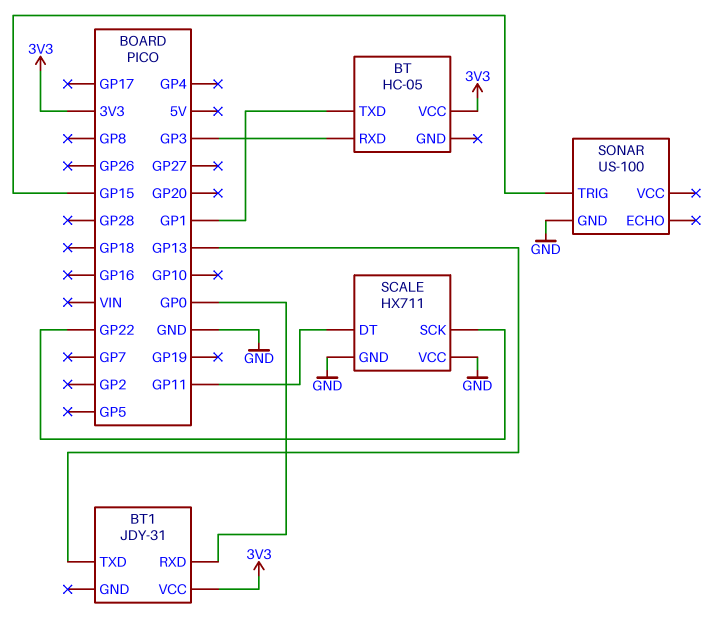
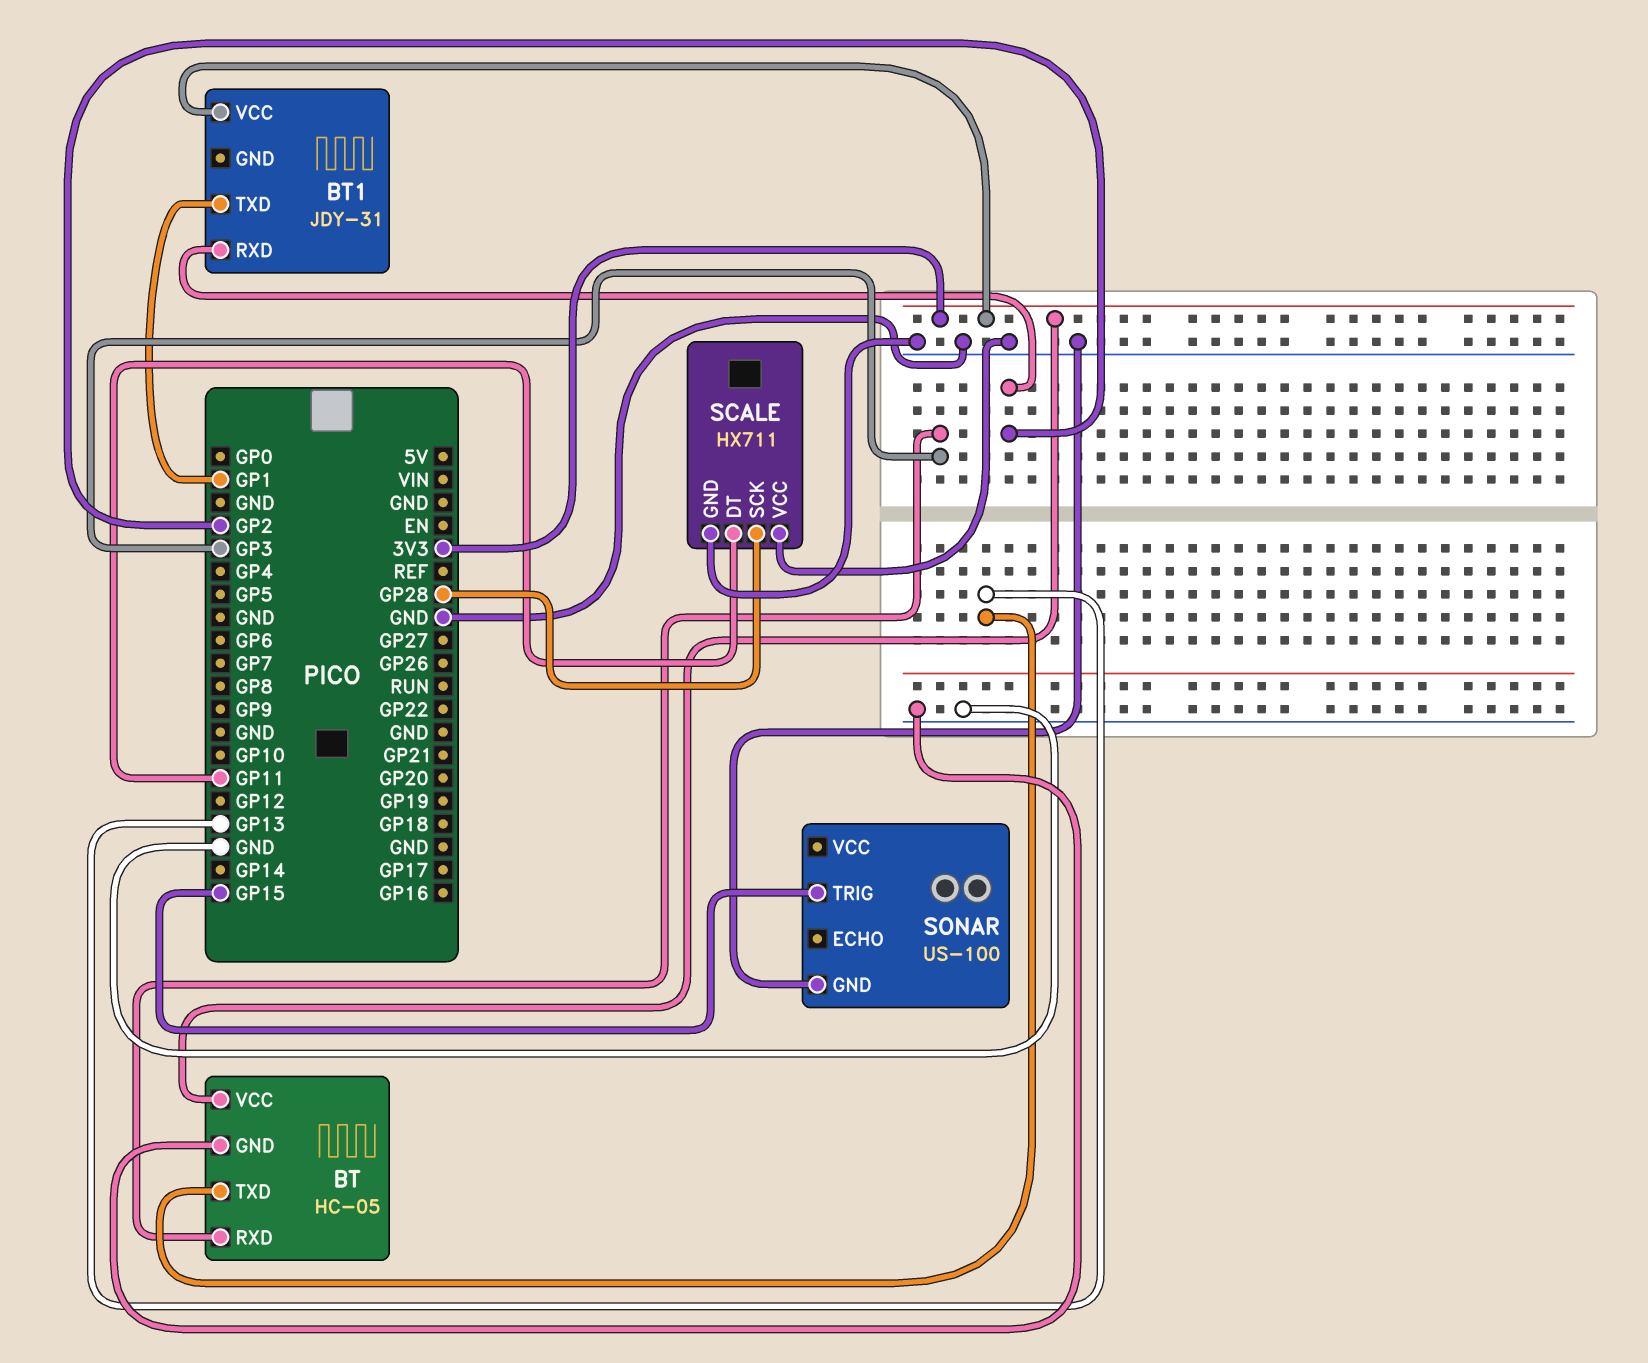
BT pin GND: none -> GND
BT pin TXD: GP1 -> GP13
BT1 pin RXD: GP0 -> GP2
BT1 pin TXD: GP13 -> GP1
SCALE pin SCK: GP22 -> GP28

